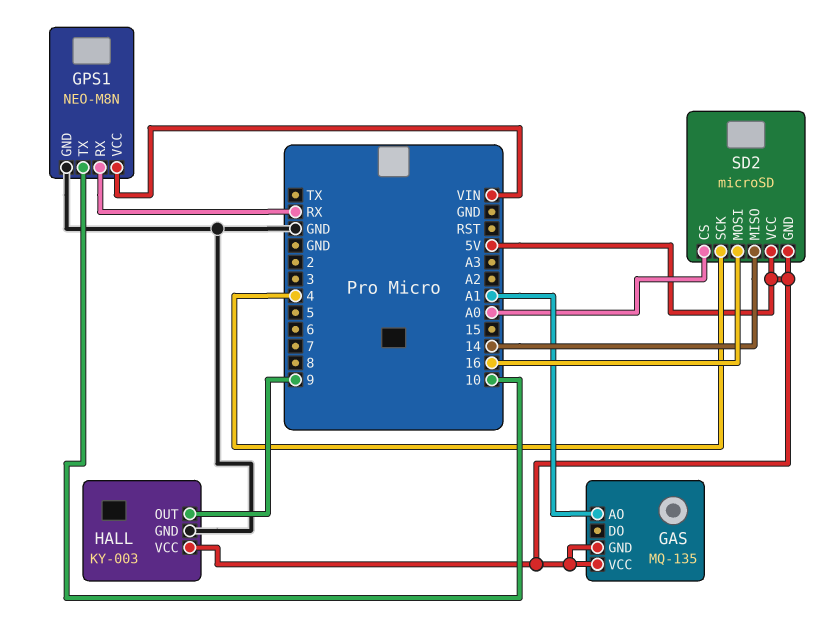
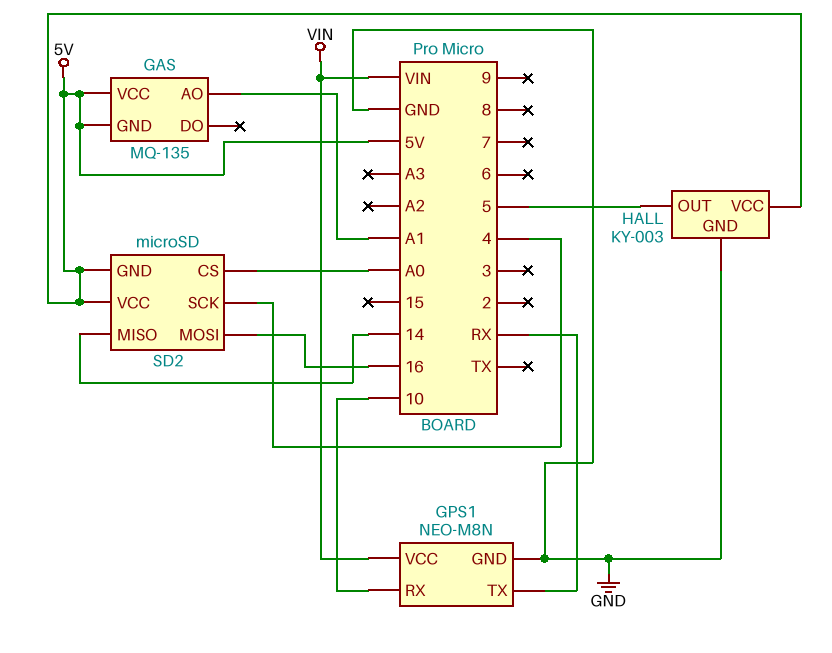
GPS1 pin RX: RX -> 10
GPS1 pin TX: 10 -> RX
HALL pin OUT: 9 -> 5

